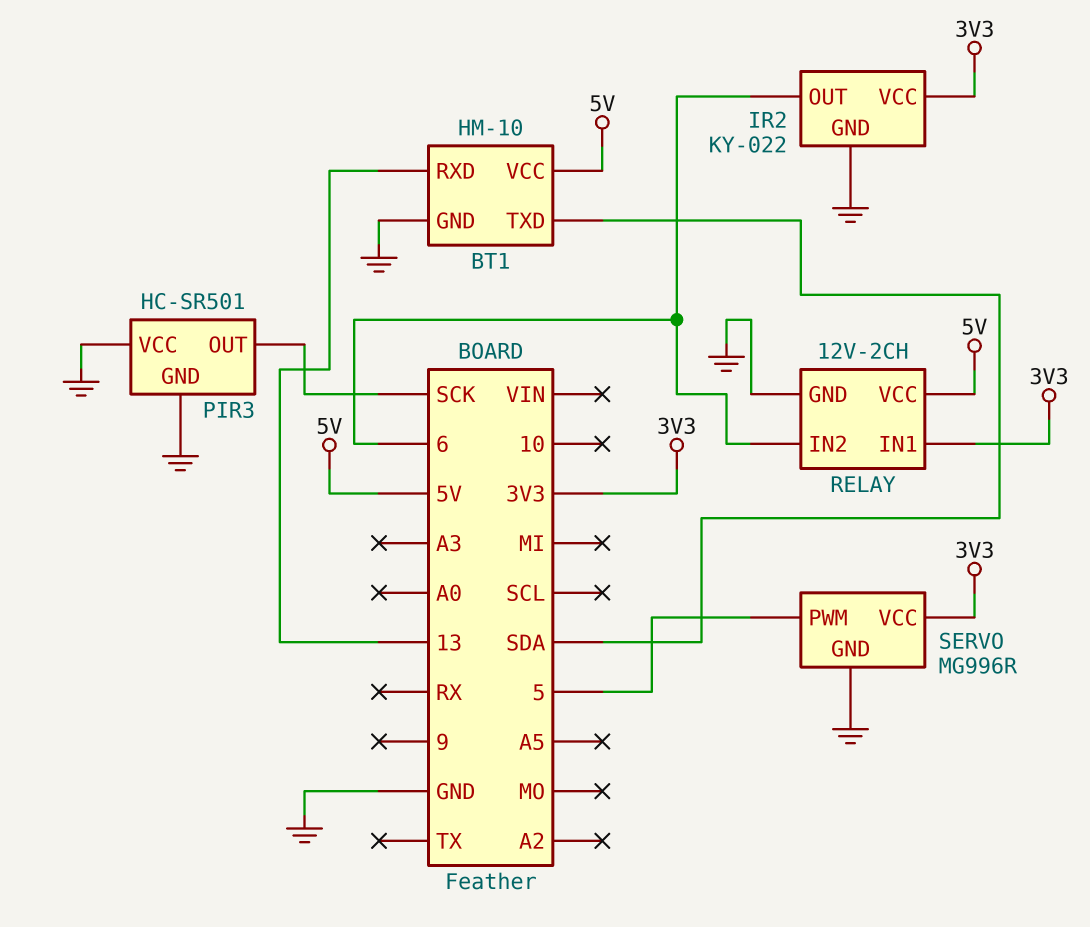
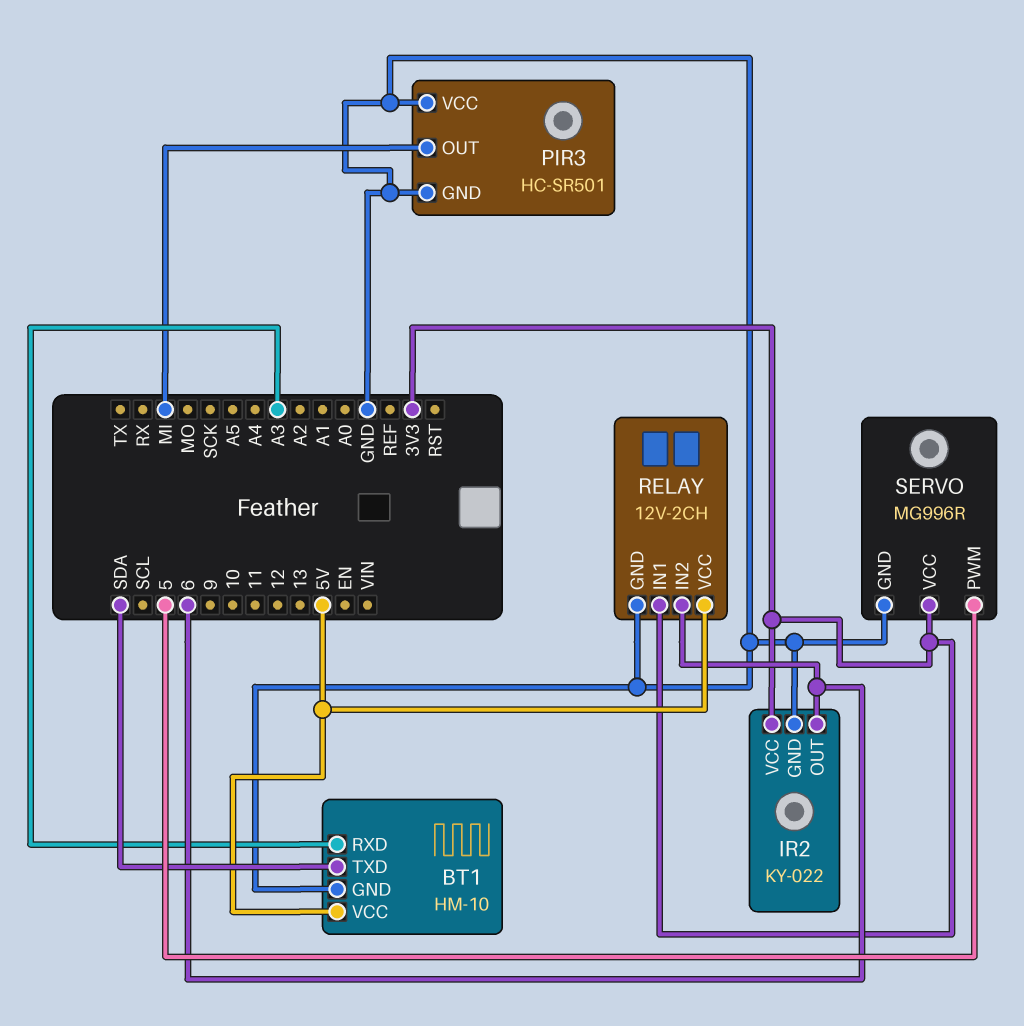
BT1 pin RXD: 13 -> A3
PIR3 pin OUT: SCK -> MI

